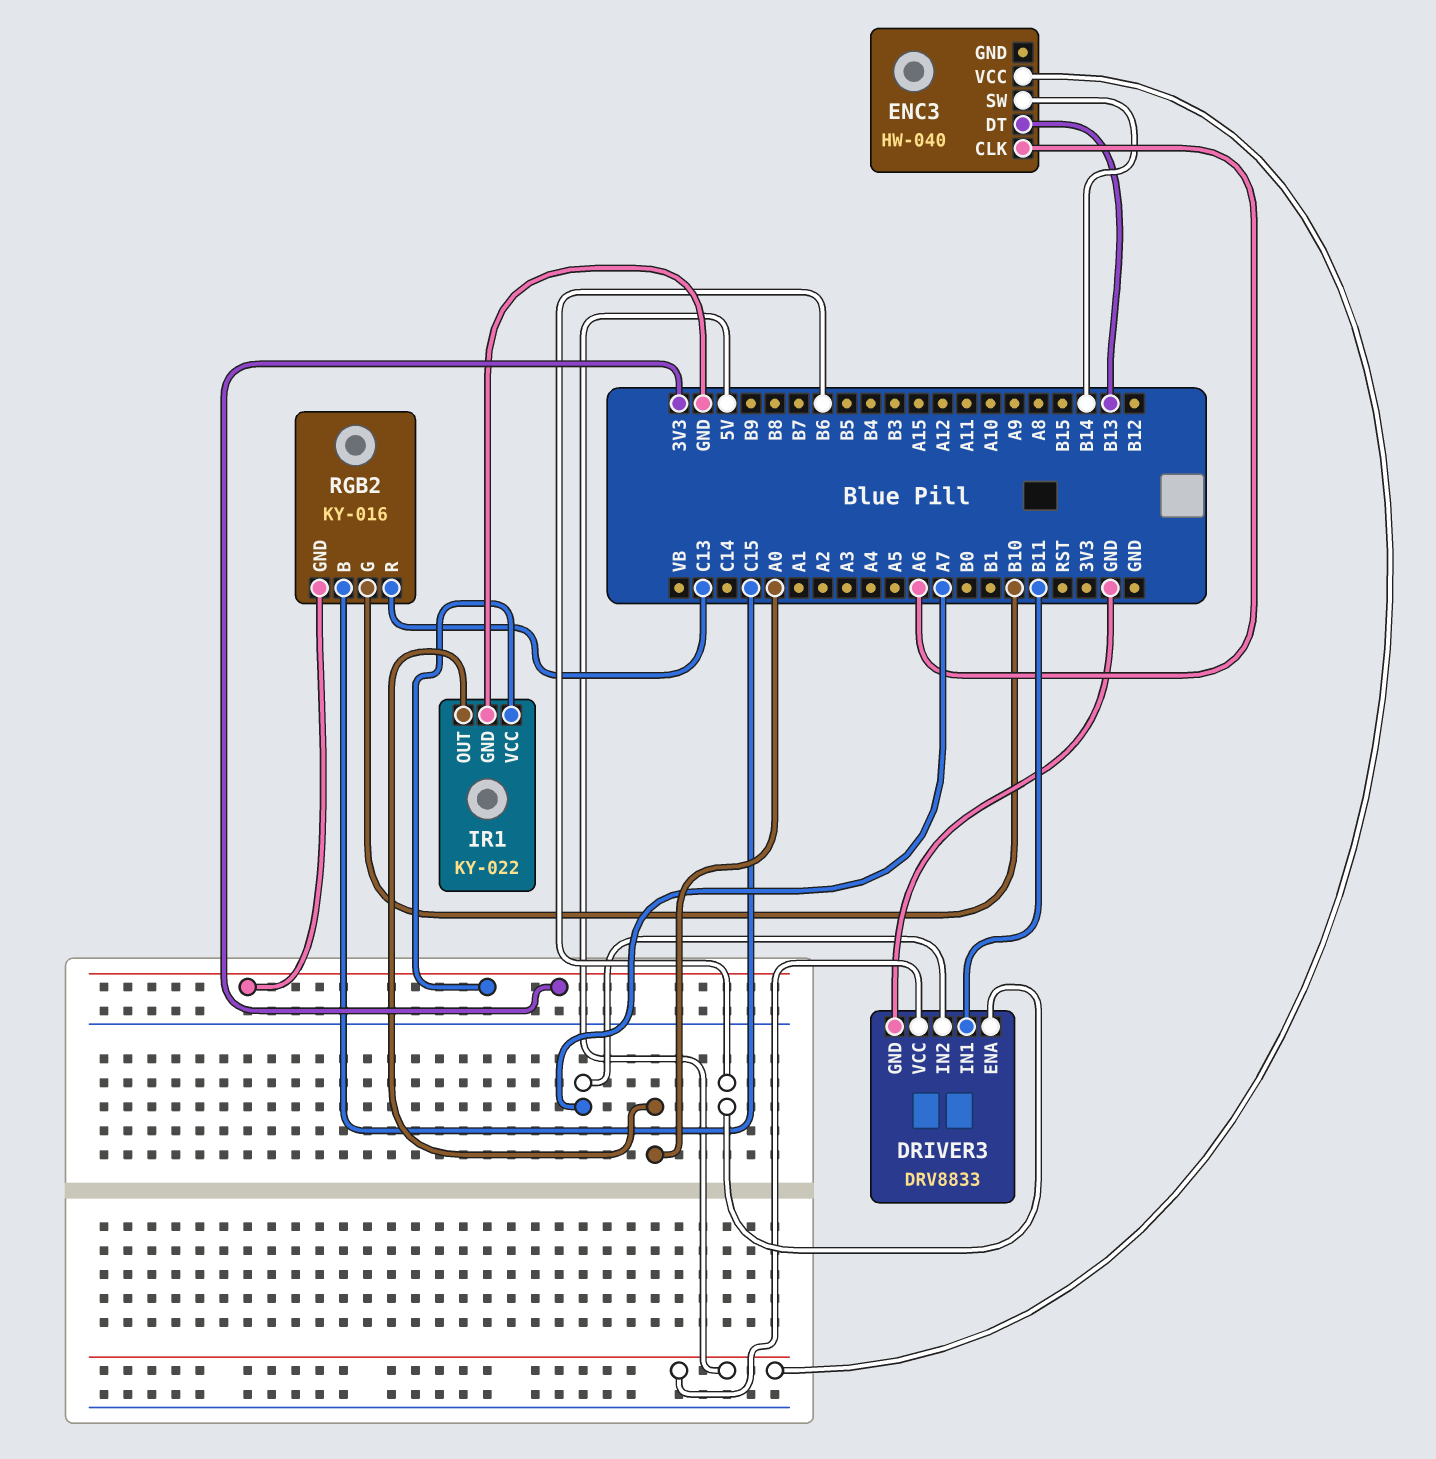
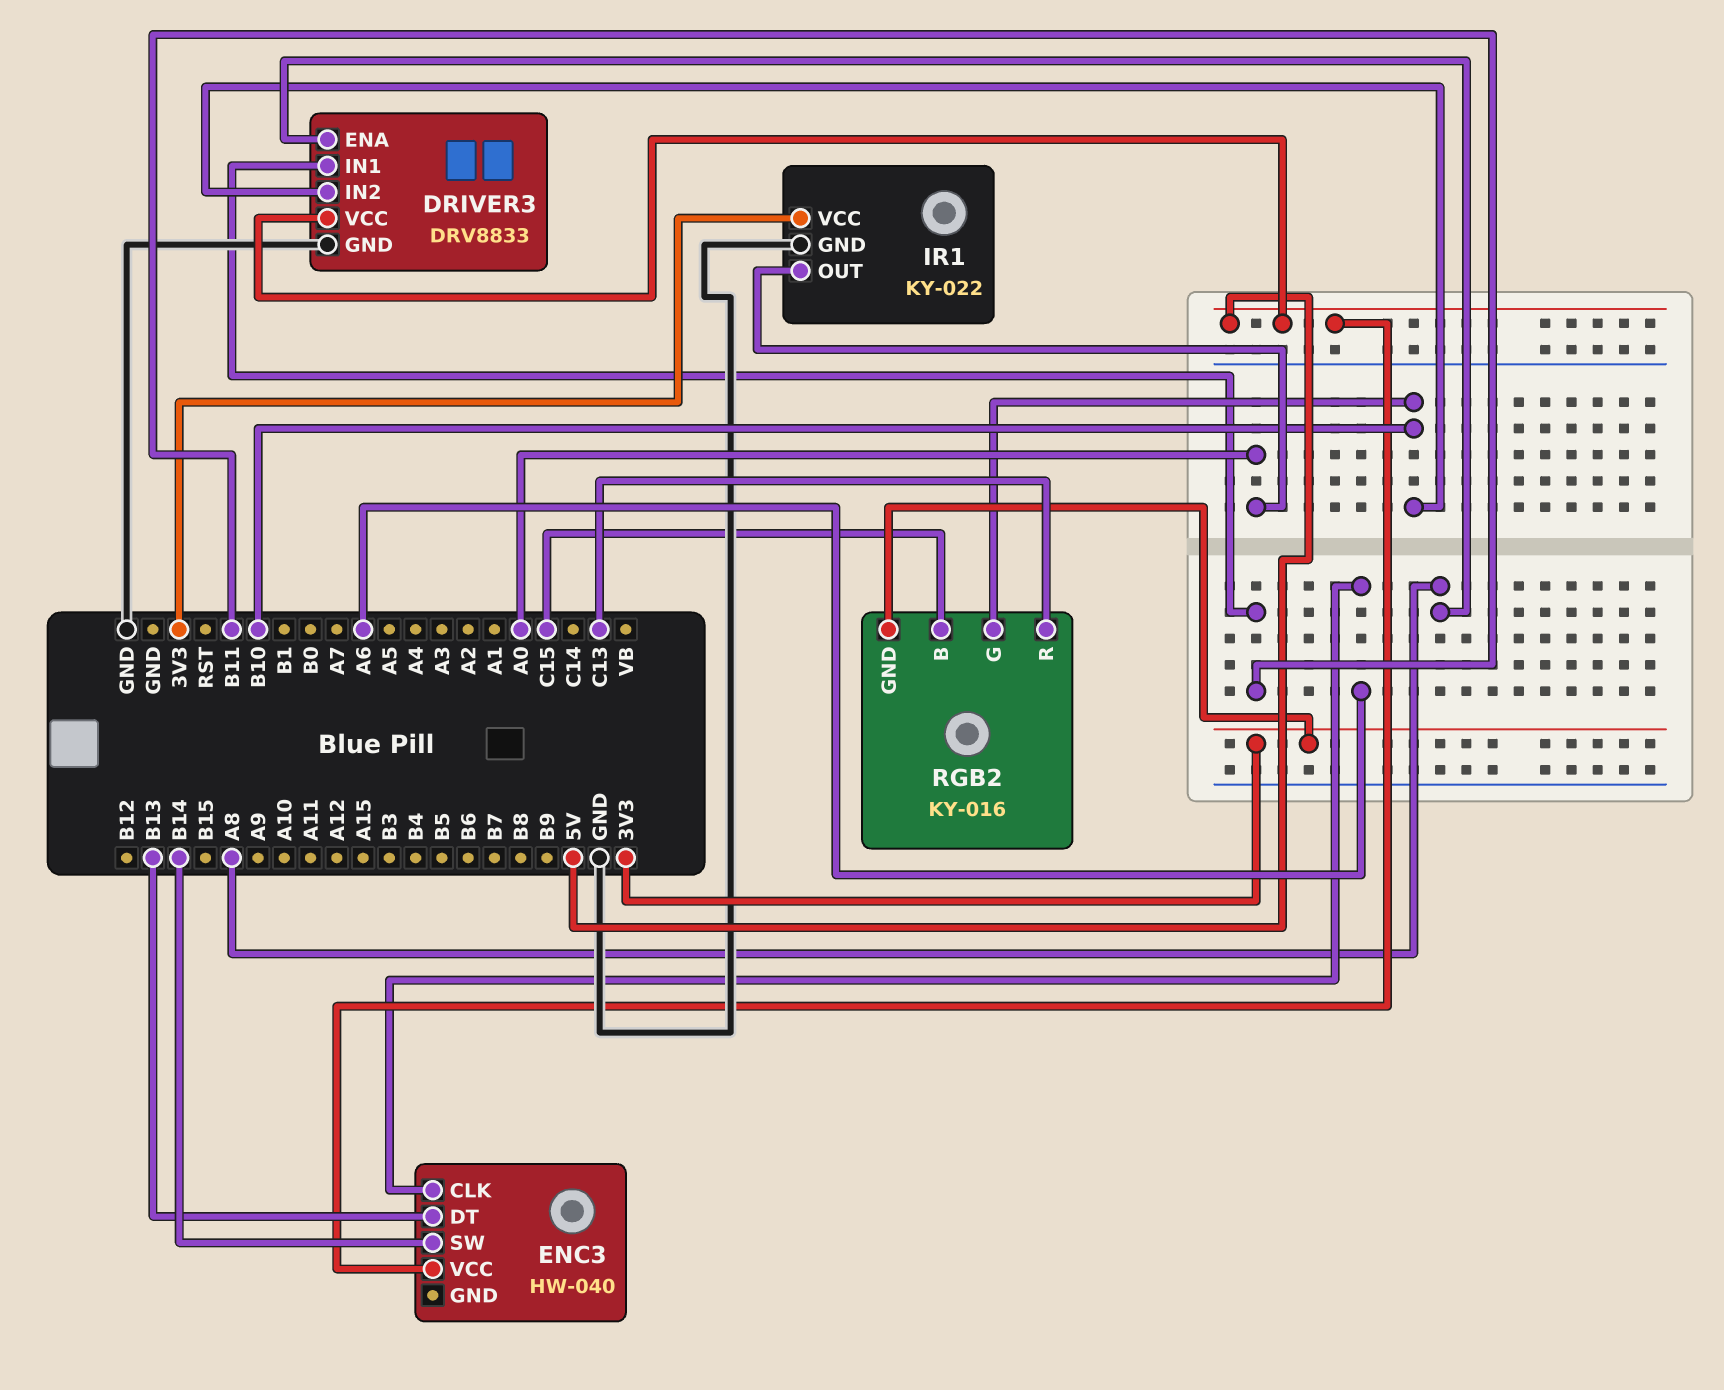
DRIVER3 pin ENA: B6 -> A8
DRIVER3 pin IN2: A7 -> B10

